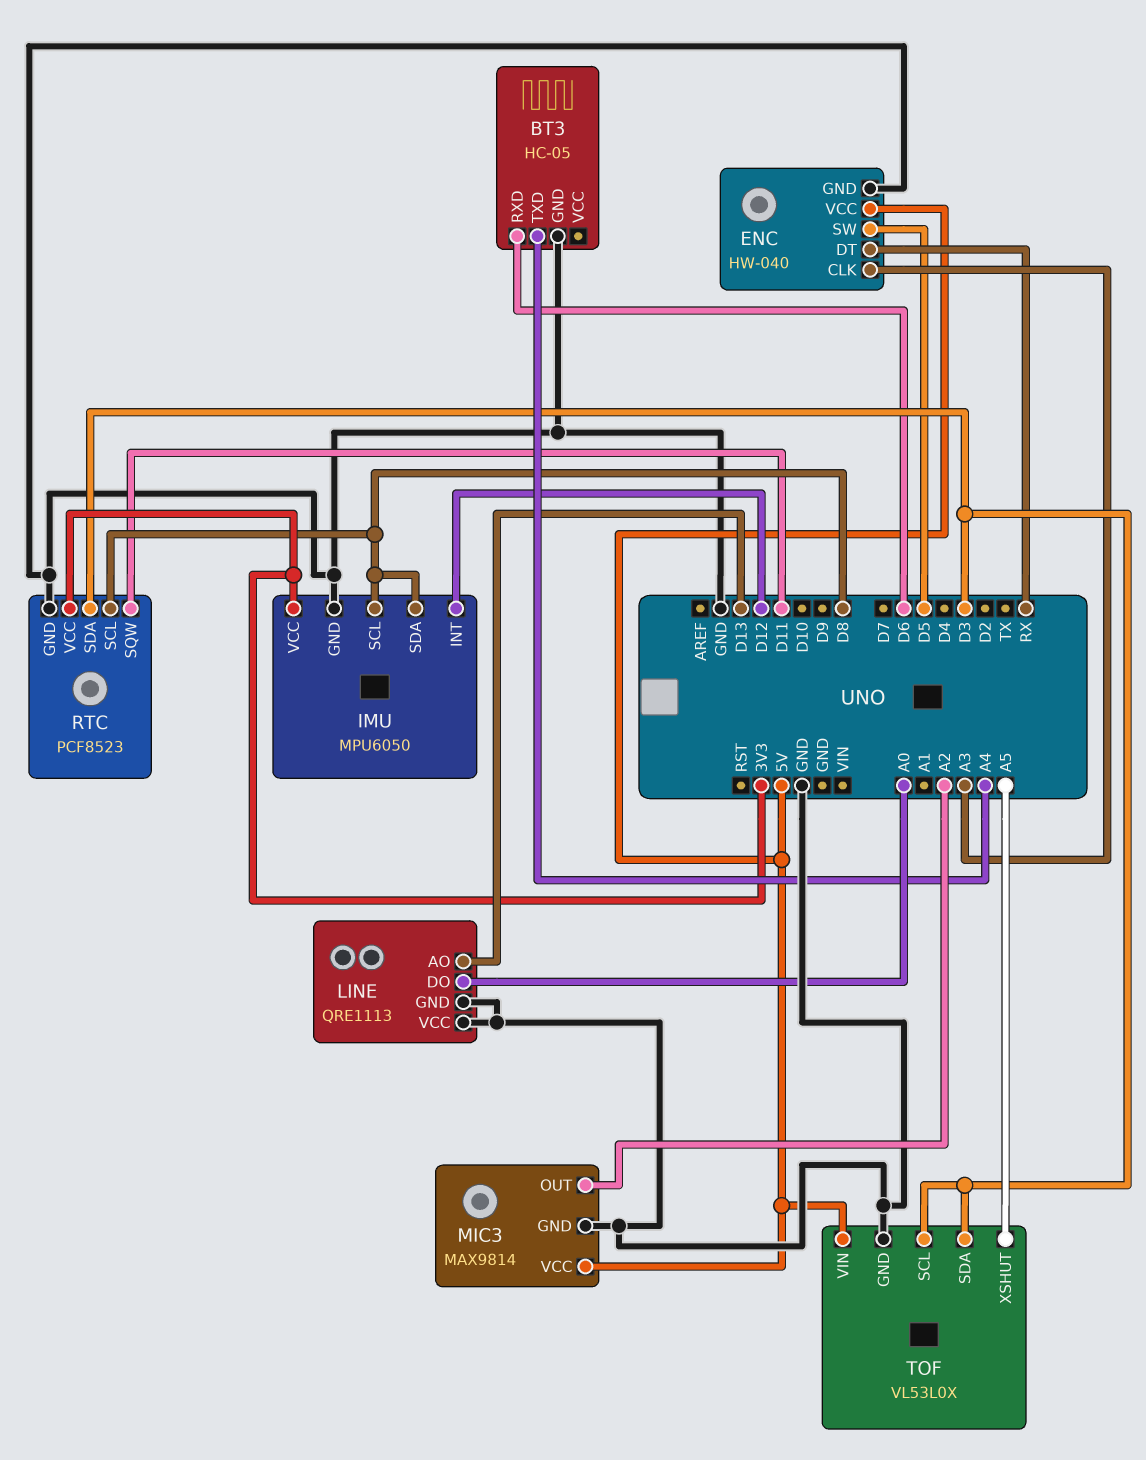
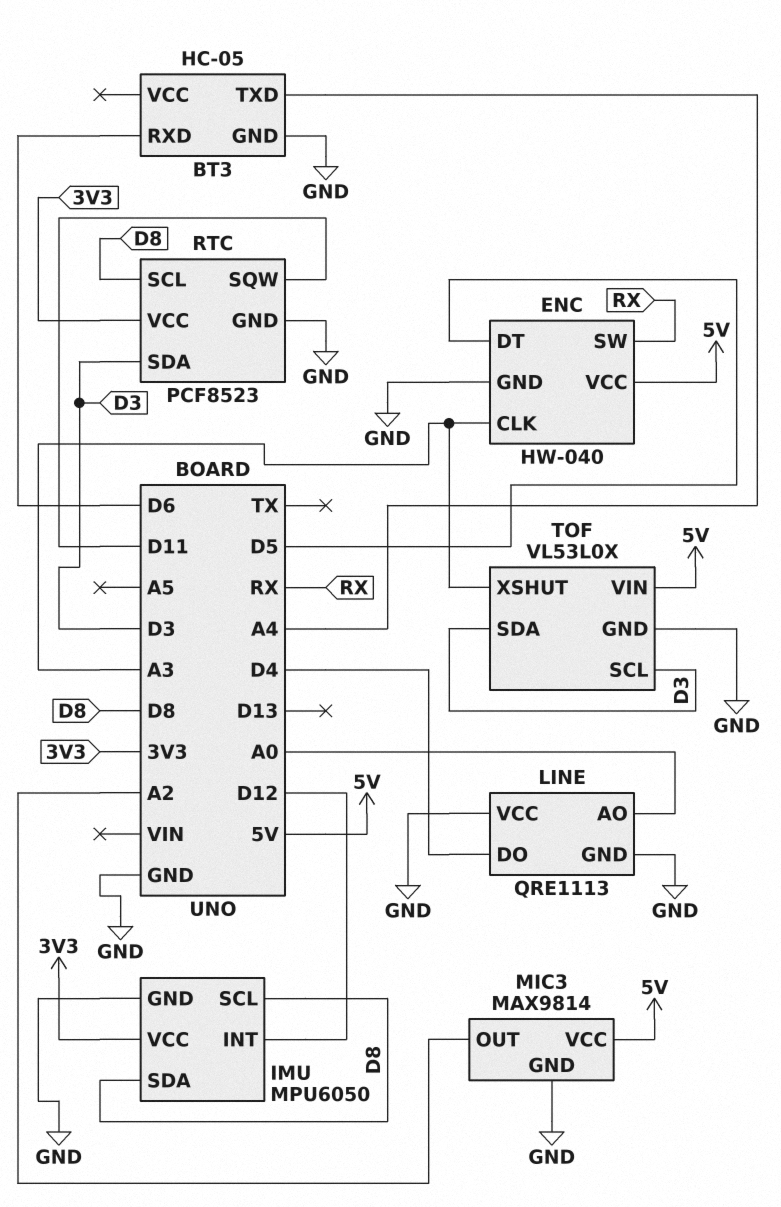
ENC pin DT: RX -> D5
ENC pin SW: D5 -> RX
LINE pin AO: D13 -> A0
LINE pin DO: A0 -> D4
TOF pin XSHUT: A5 -> A3

